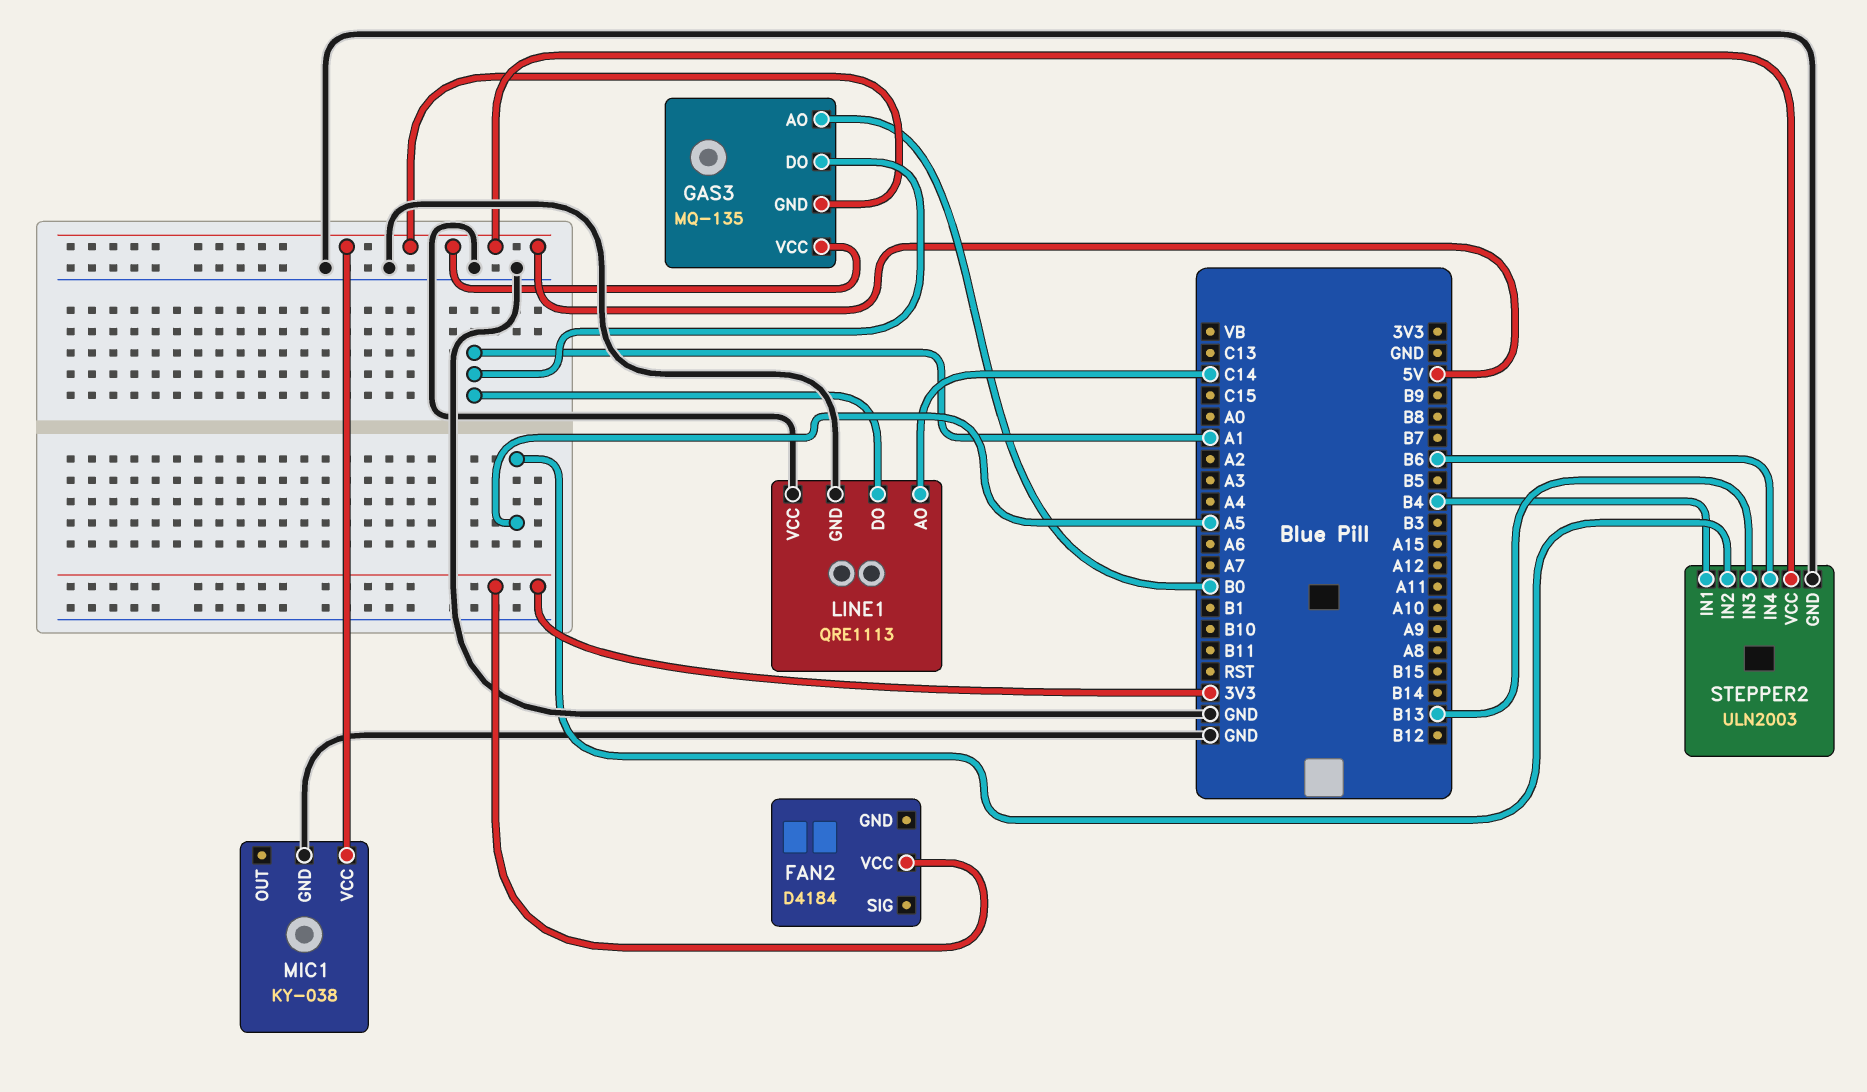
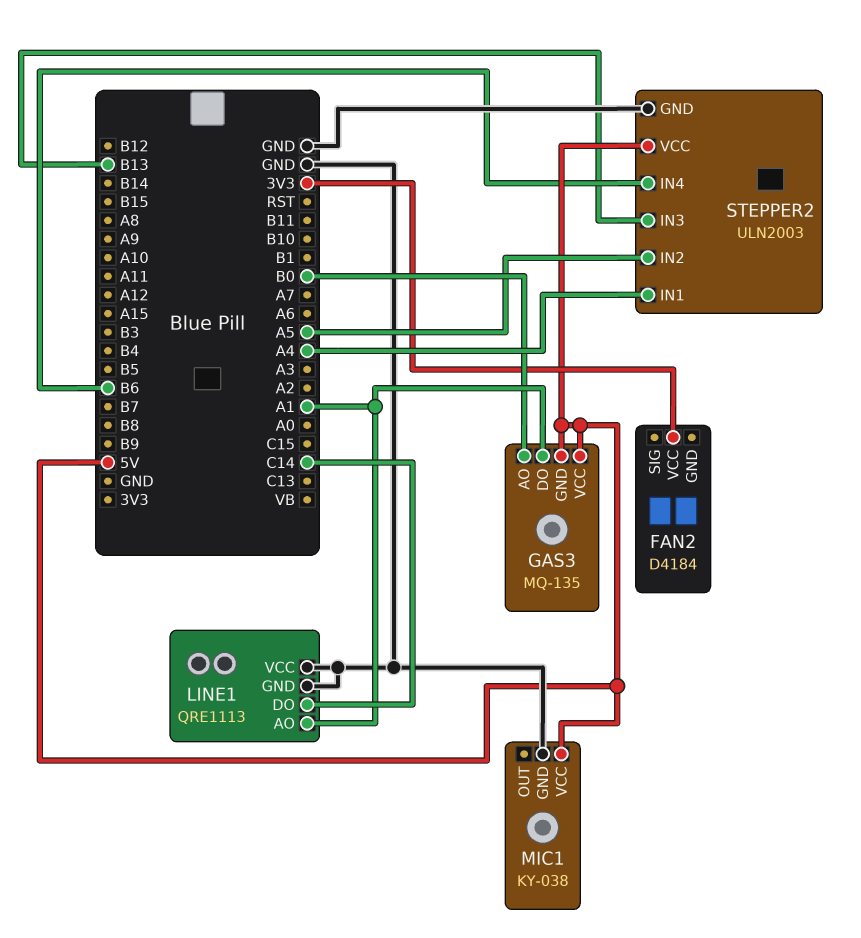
LINE1 pin AO: C14 -> A1
LINE1 pin DO: A1 -> C14
STEPPER2 pin IN1: B4 -> A4

